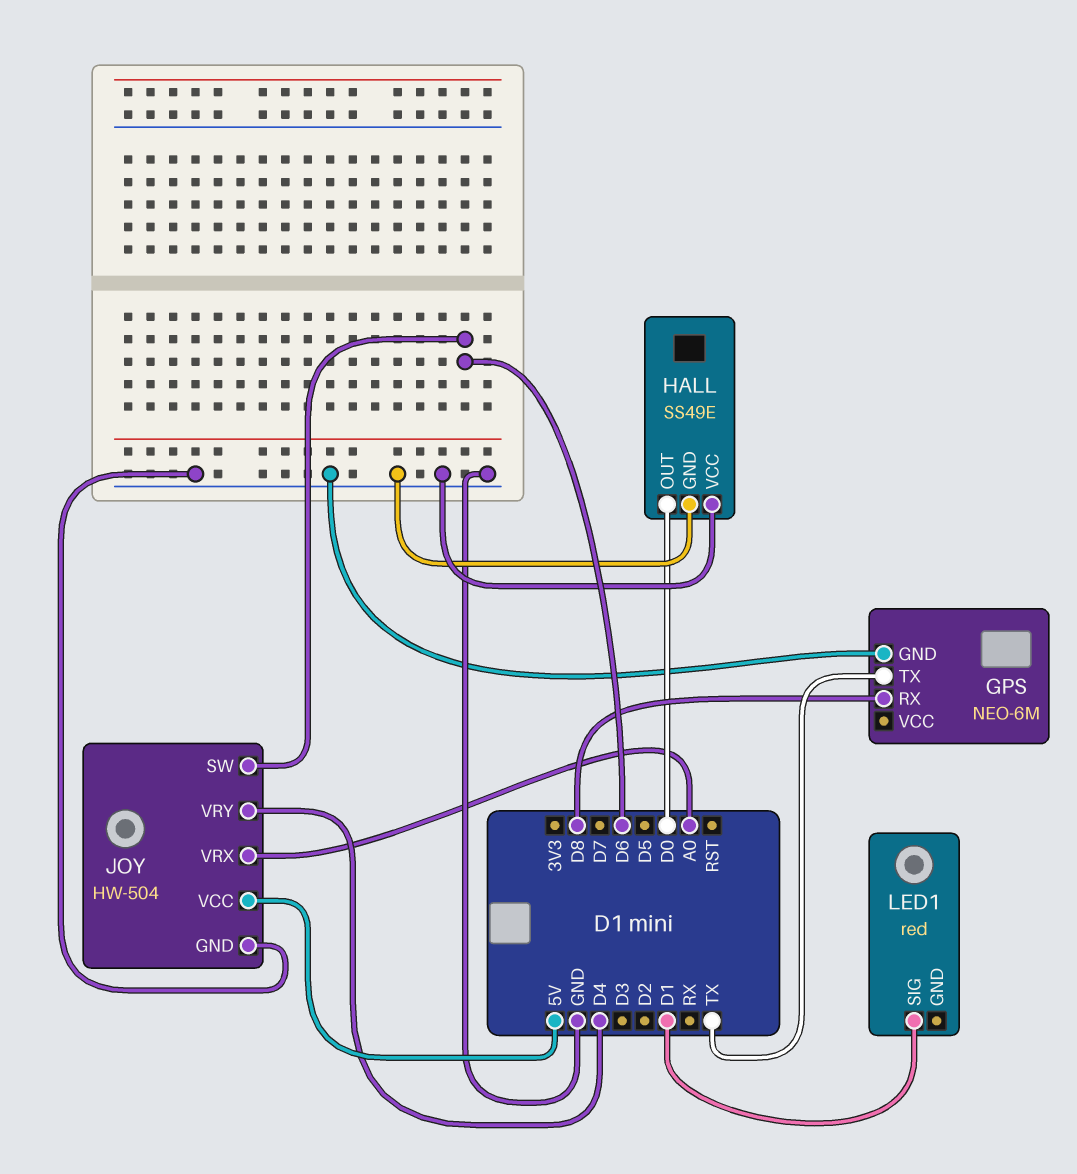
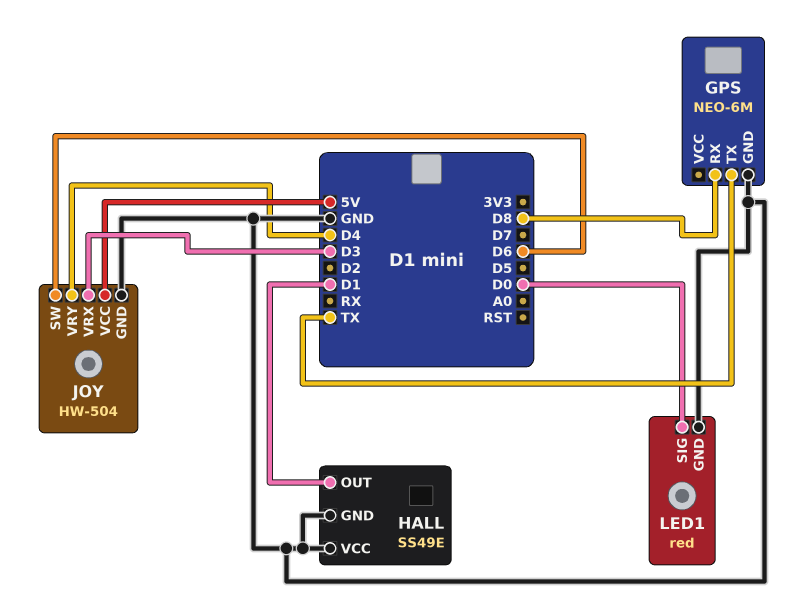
HALL pin OUT: D0 -> D1
JOY pin VRX: A0 -> D3
LED1 pin GND: none -> GND
LED1 pin SIG: D1 -> D0

